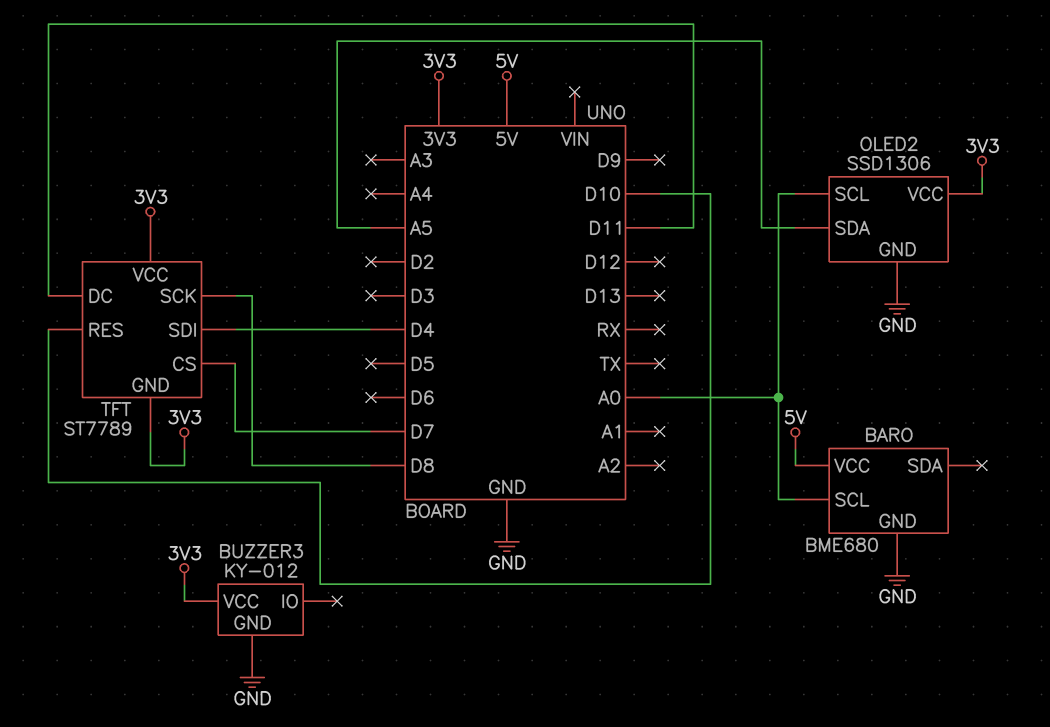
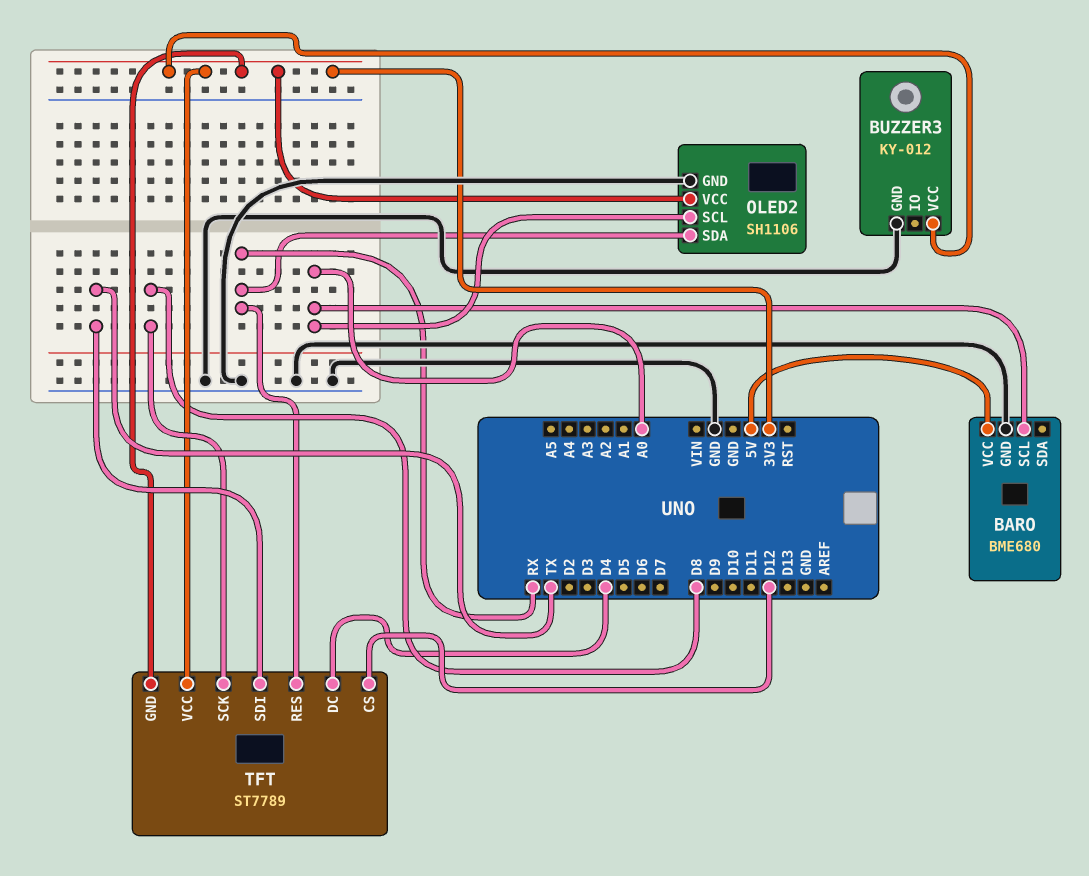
OLED2: SSD1306 -> SH1106
OLED2 pin SDA: A5 -> RX
TFT pin CS: D7 -> D12
TFT pin DC: D11 -> D4
TFT pin RES: D10 -> RX
TFT pin SDI: D4 -> TX

